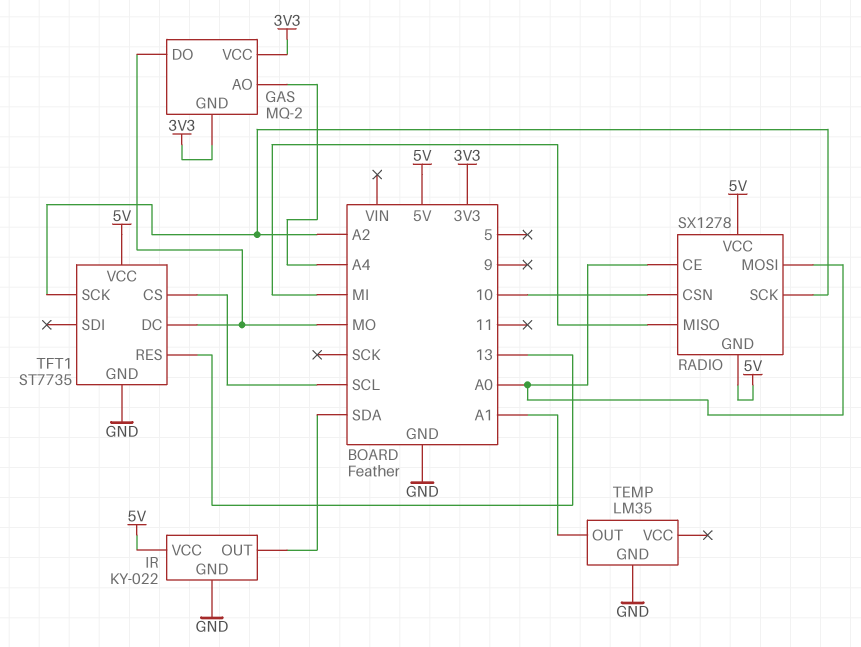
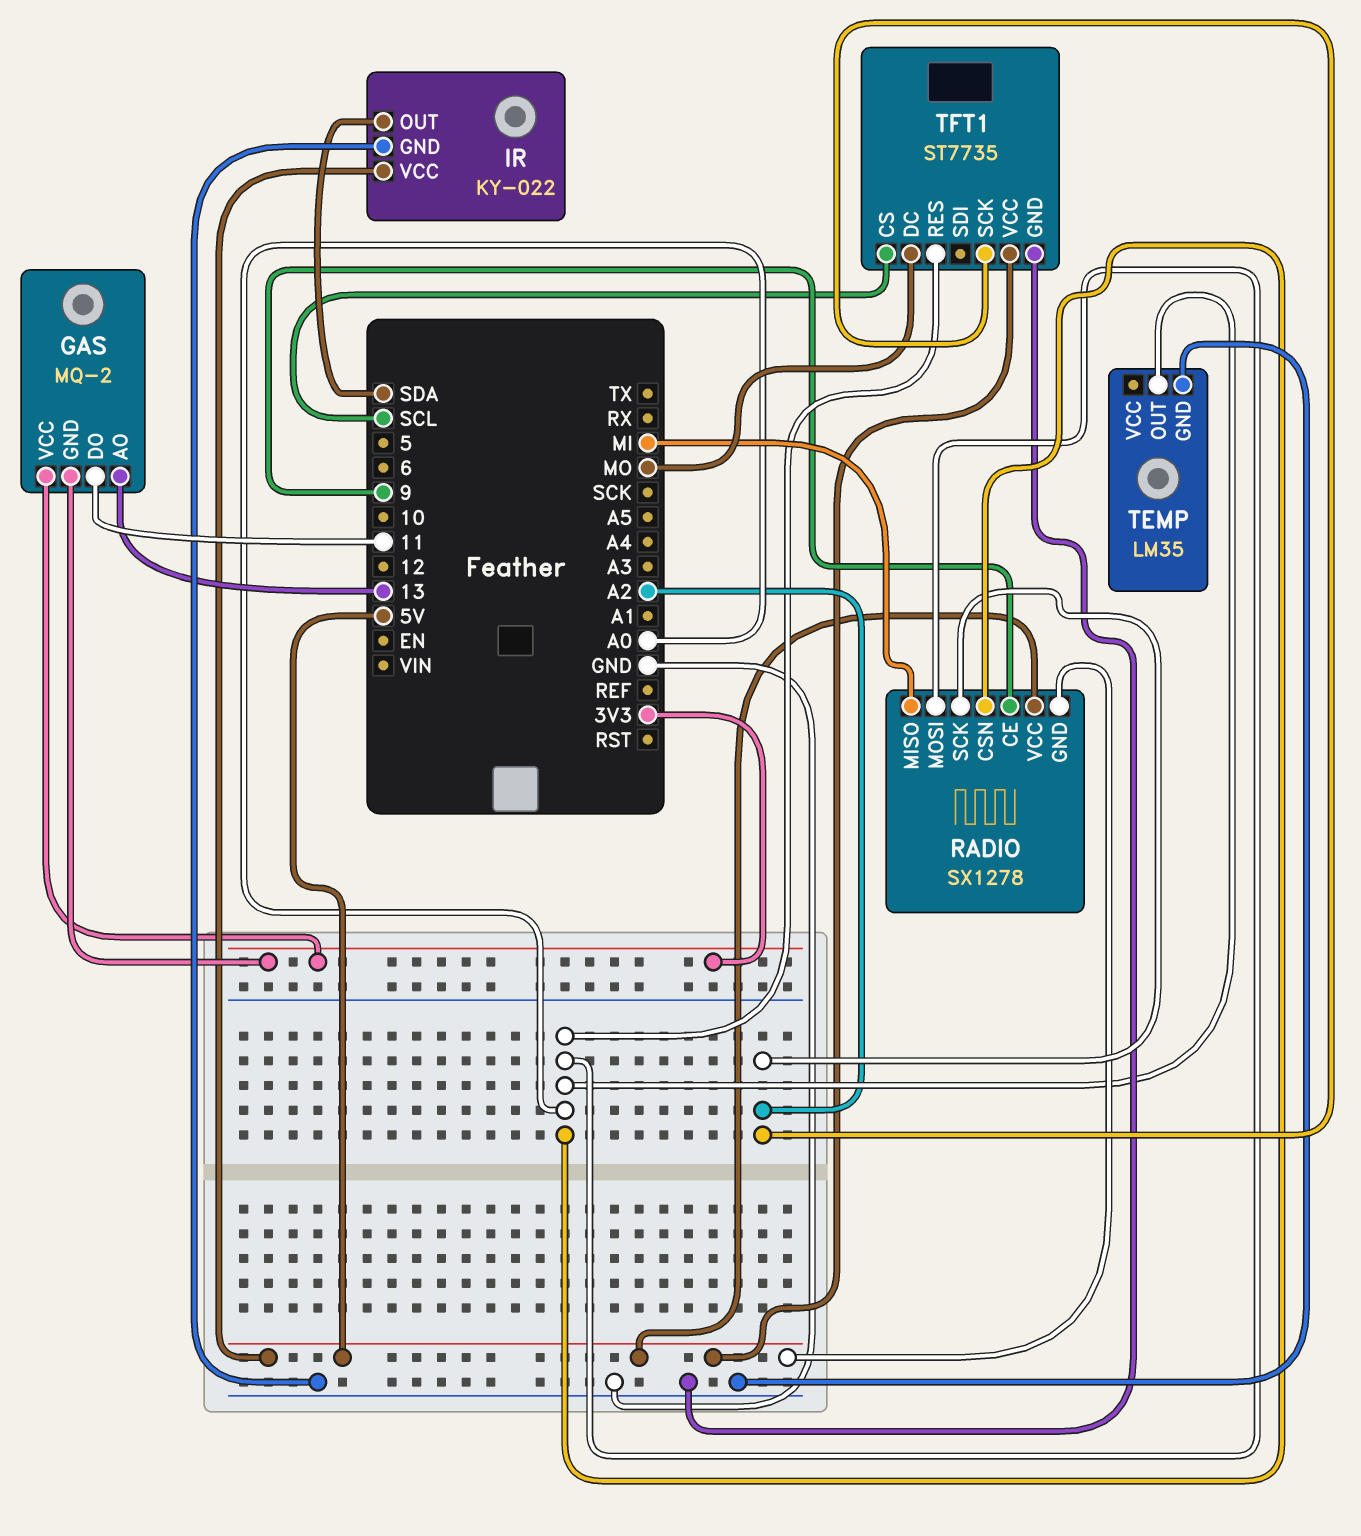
GAS pin AO: A4 -> 13
GAS pin DO: MO -> 11
RADIO pin CE: A0 -> 9
RADIO pin CSN: 10 -> A0
TEMP pin OUT: A1 -> A0
TFT1 pin RES: 13 -> A0

